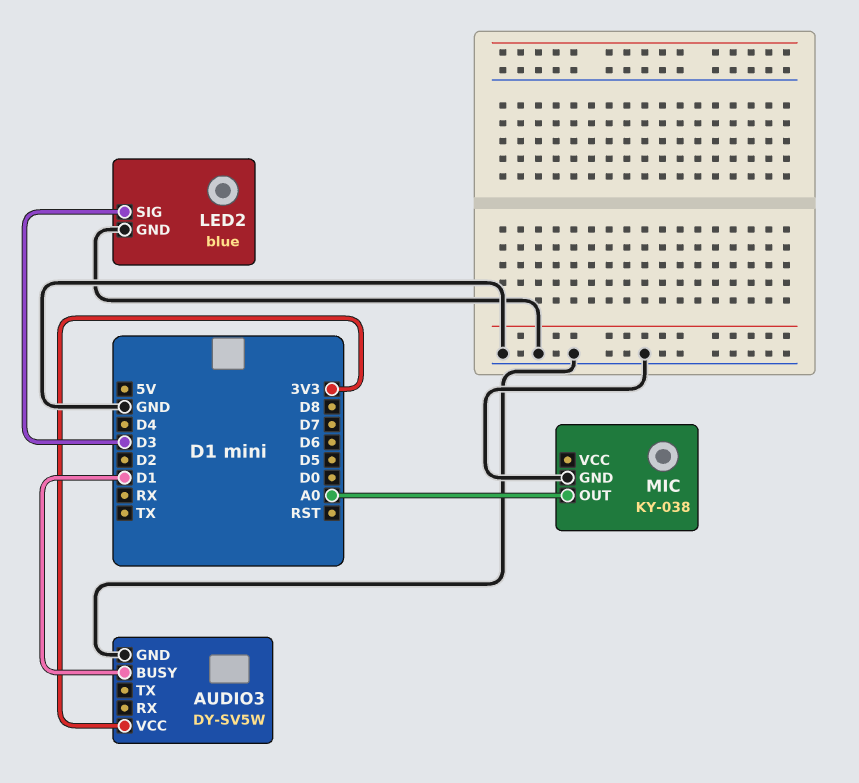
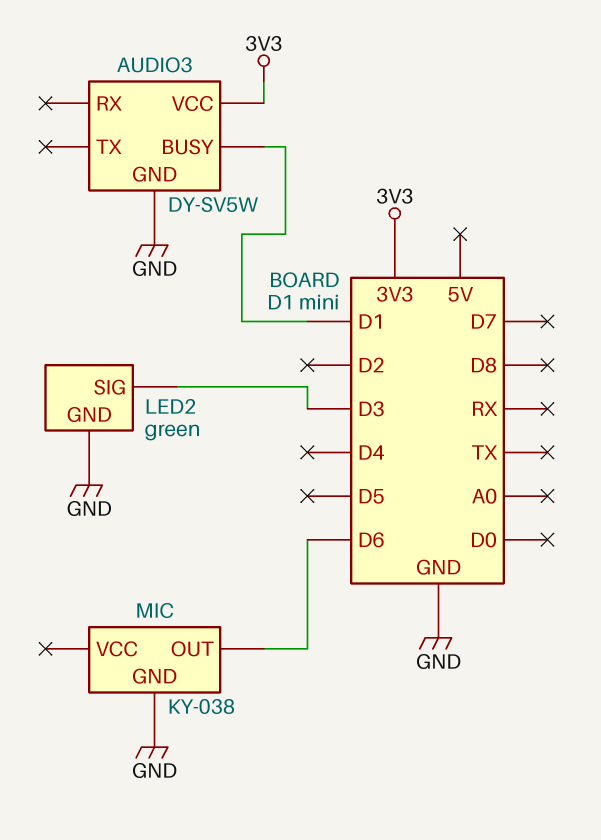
LED2: blue -> green
MIC pin OUT: A0 -> D6

